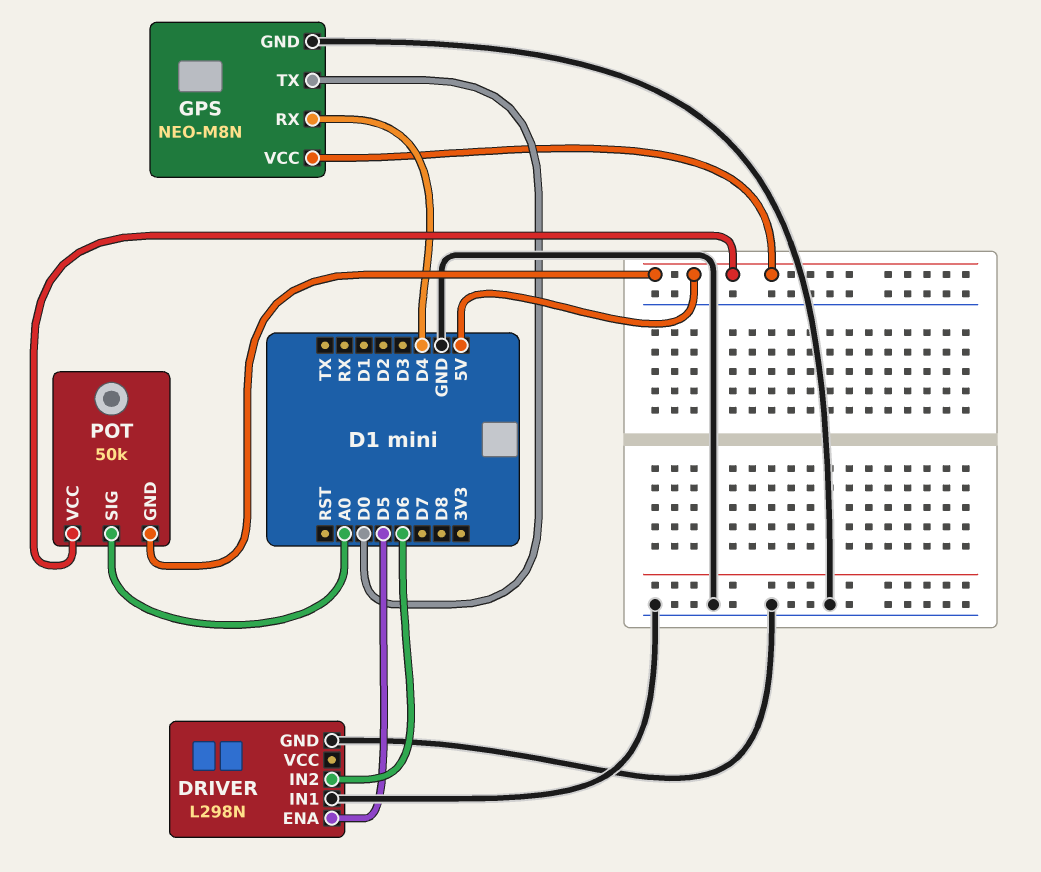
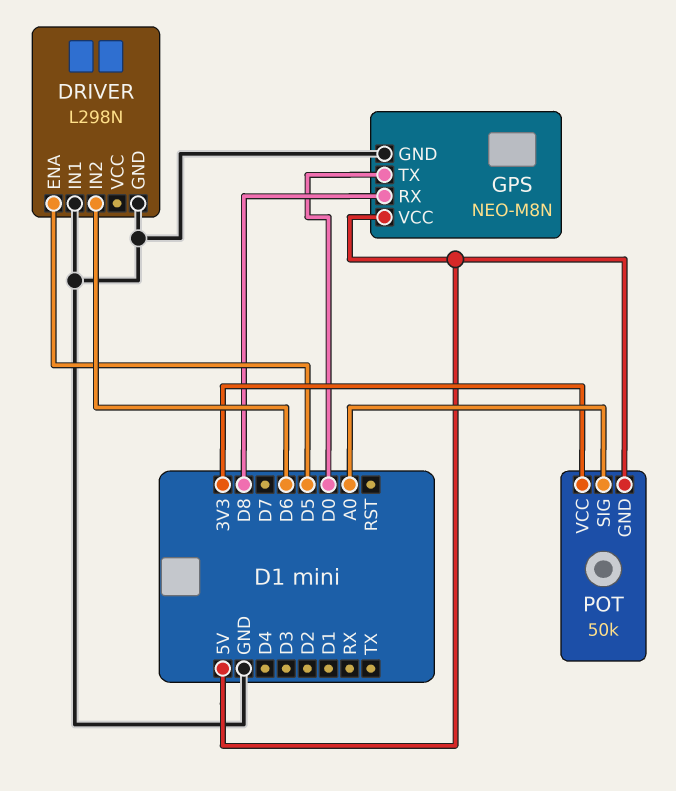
GPS pin RX: D4 -> D8
POT pin VCC: 5V -> 3V3

